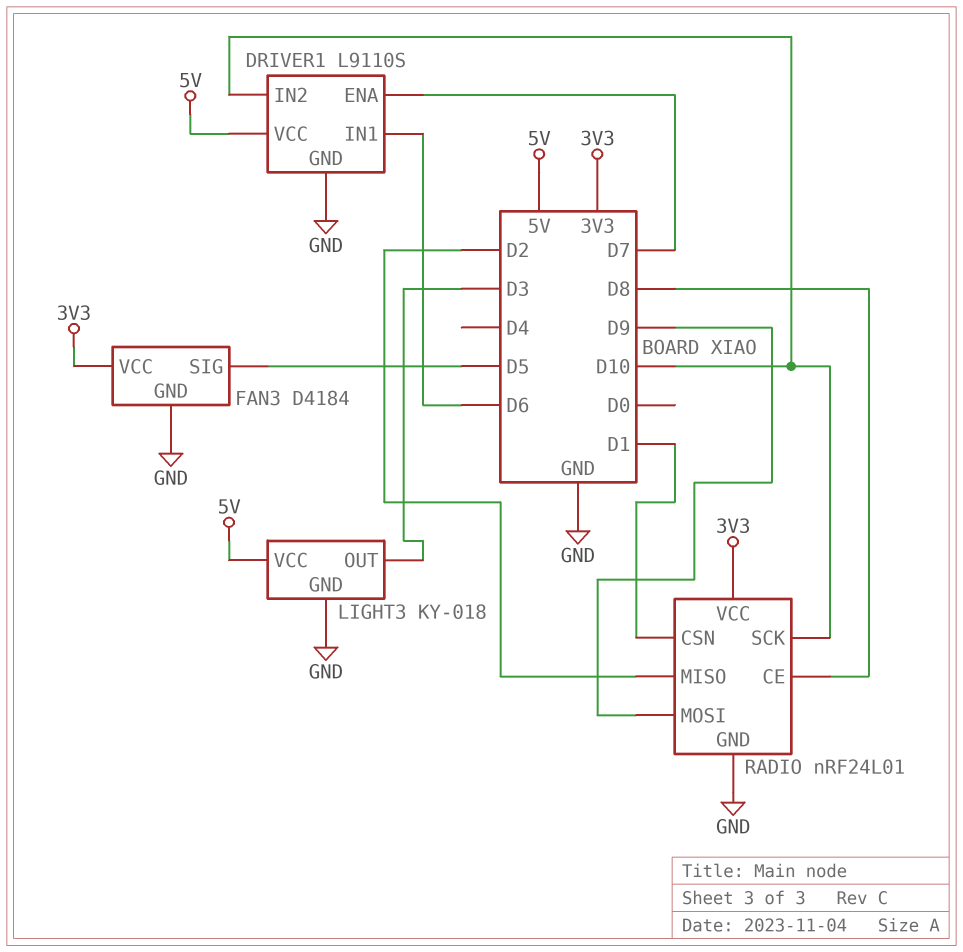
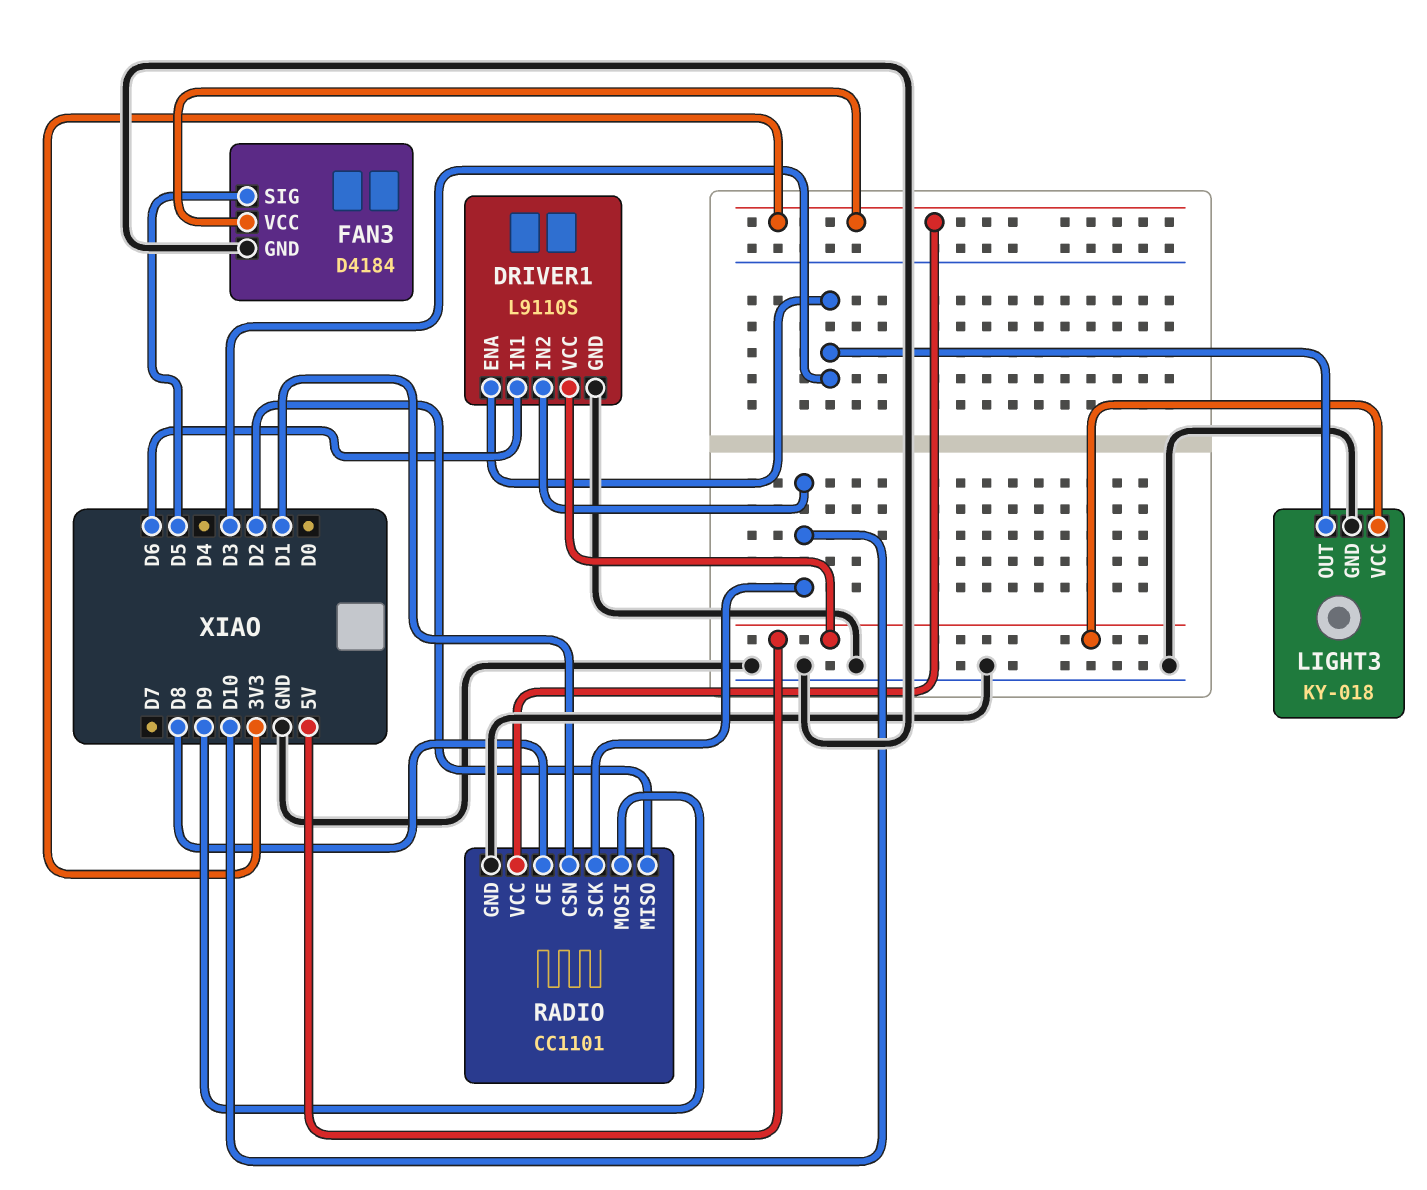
DRIVER1 pin ENA: D7 -> D3
RADIO: nRF24L01 -> CC1101

